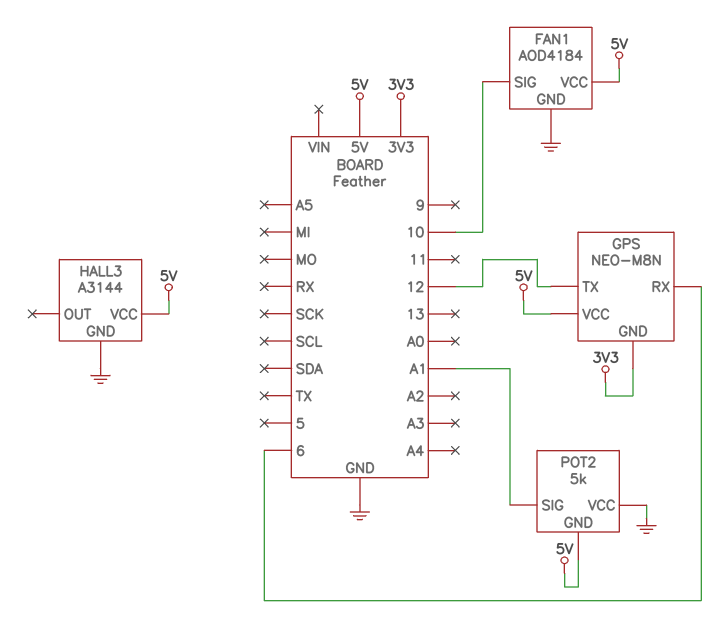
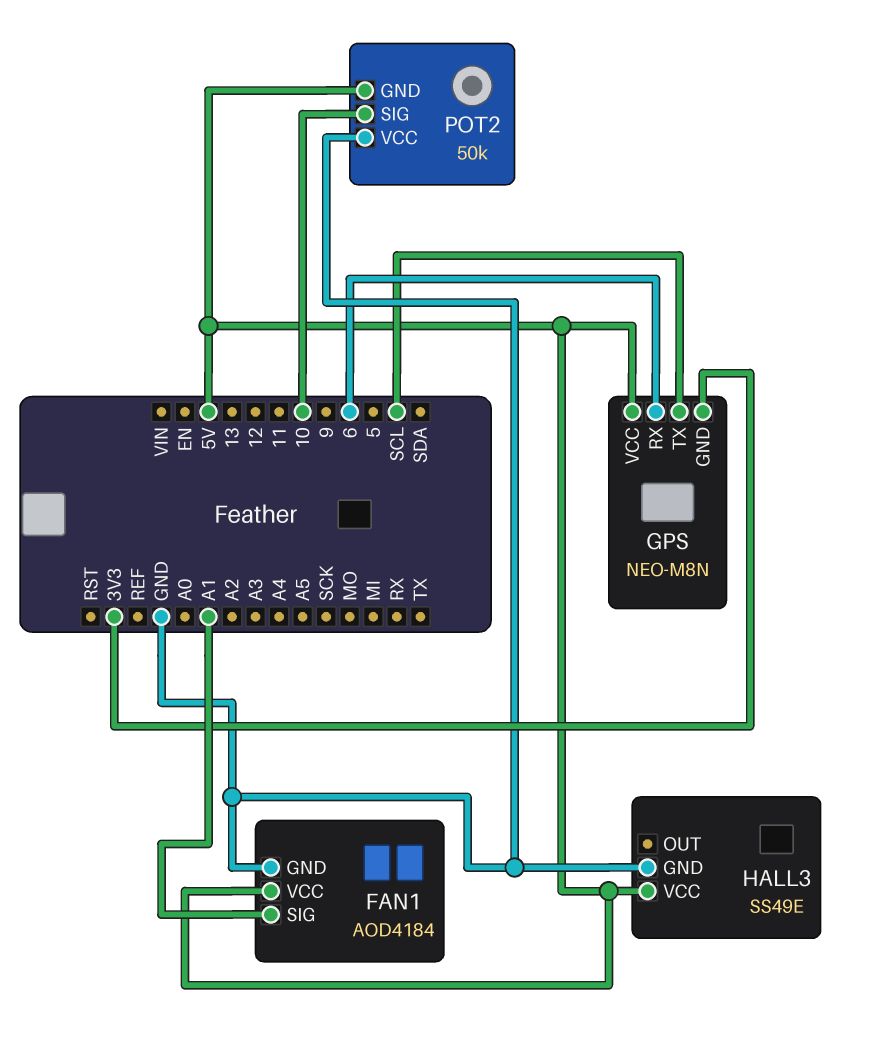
FAN1 pin SIG: 10 -> A1
GPS pin TX: 12 -> SCL
HALL3: A3144 -> SS49E
POT2: 5k -> 50k
POT2 pin SIG: A1 -> 10

